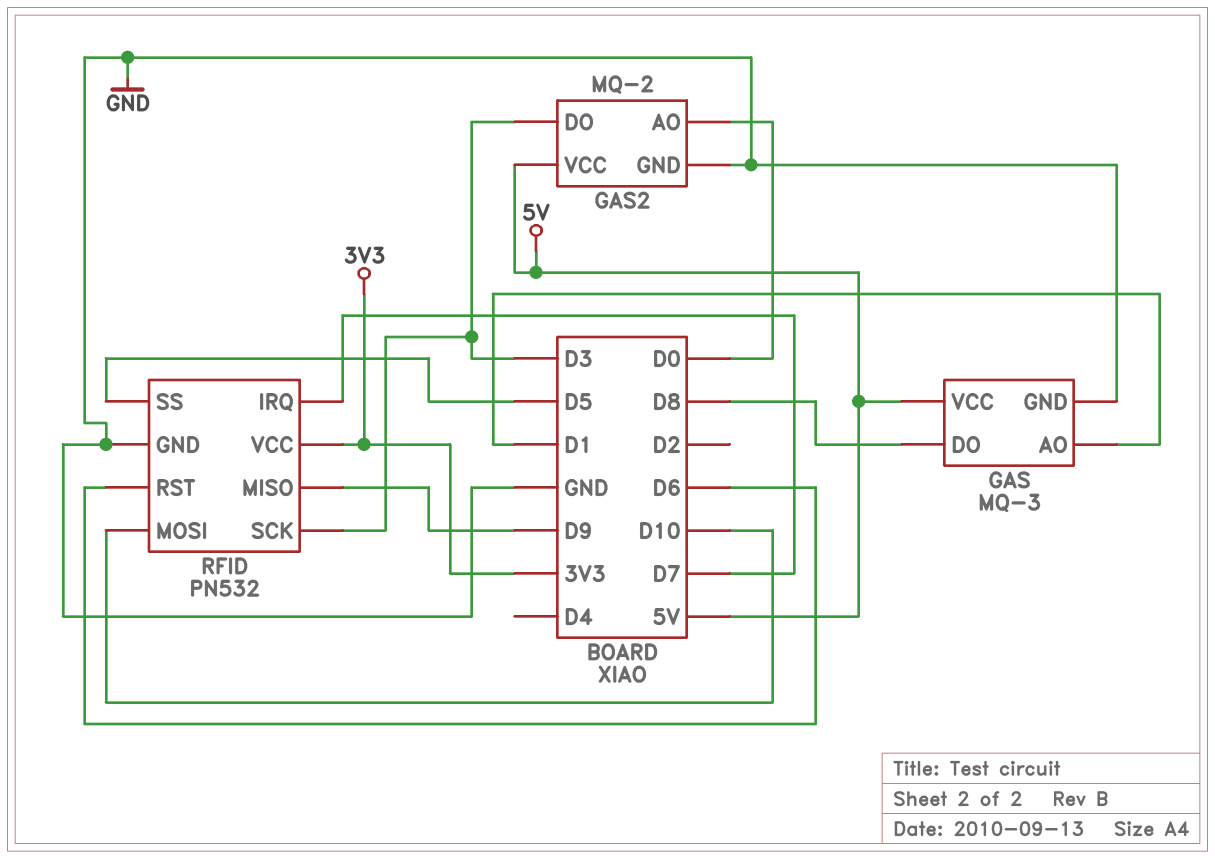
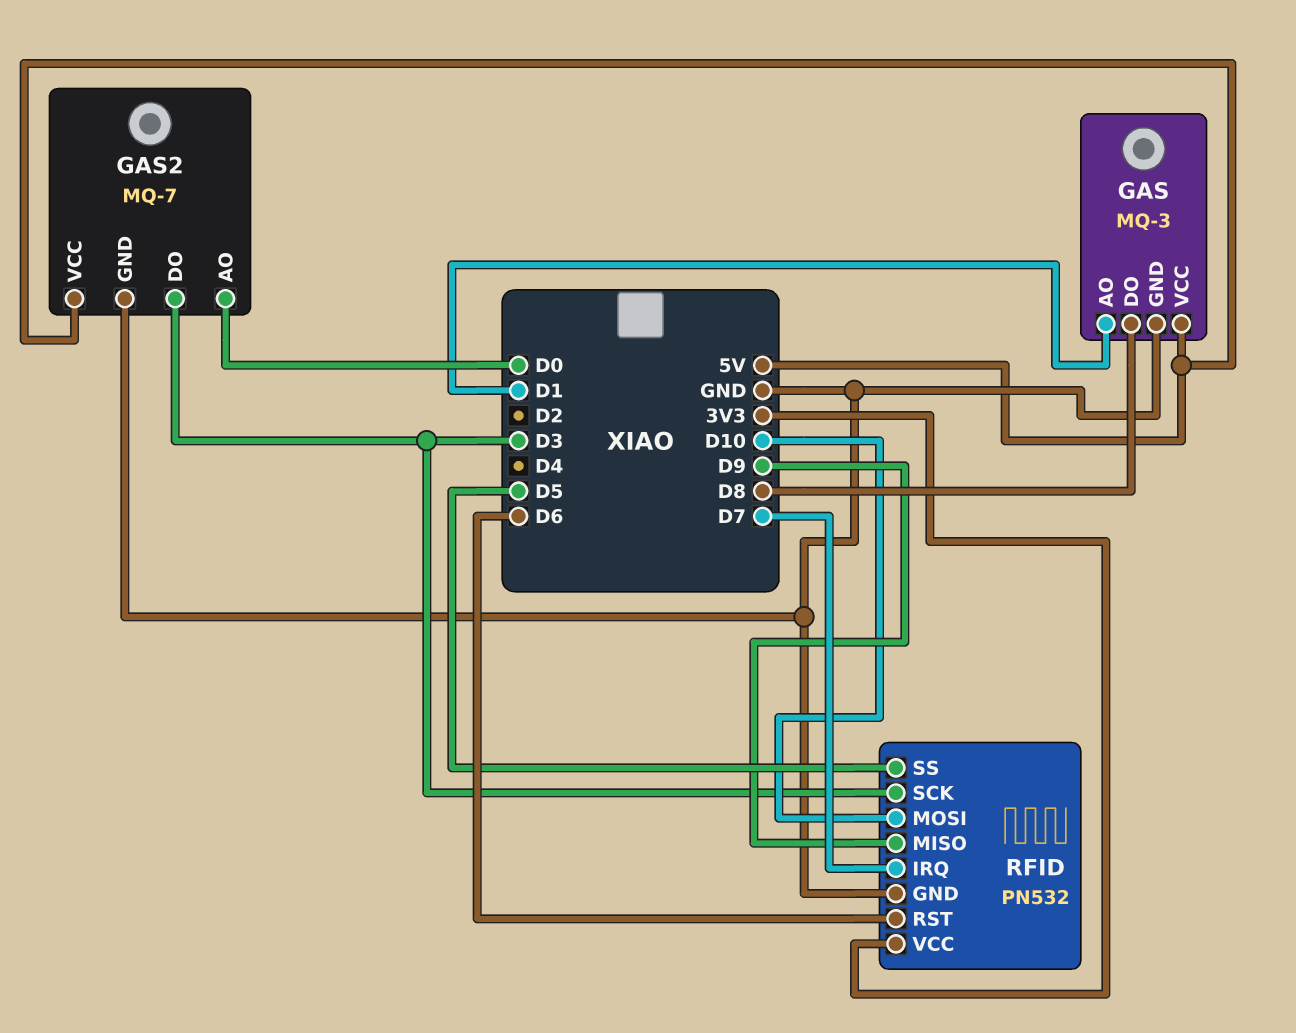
GAS2: MQ-2 -> MQ-7

